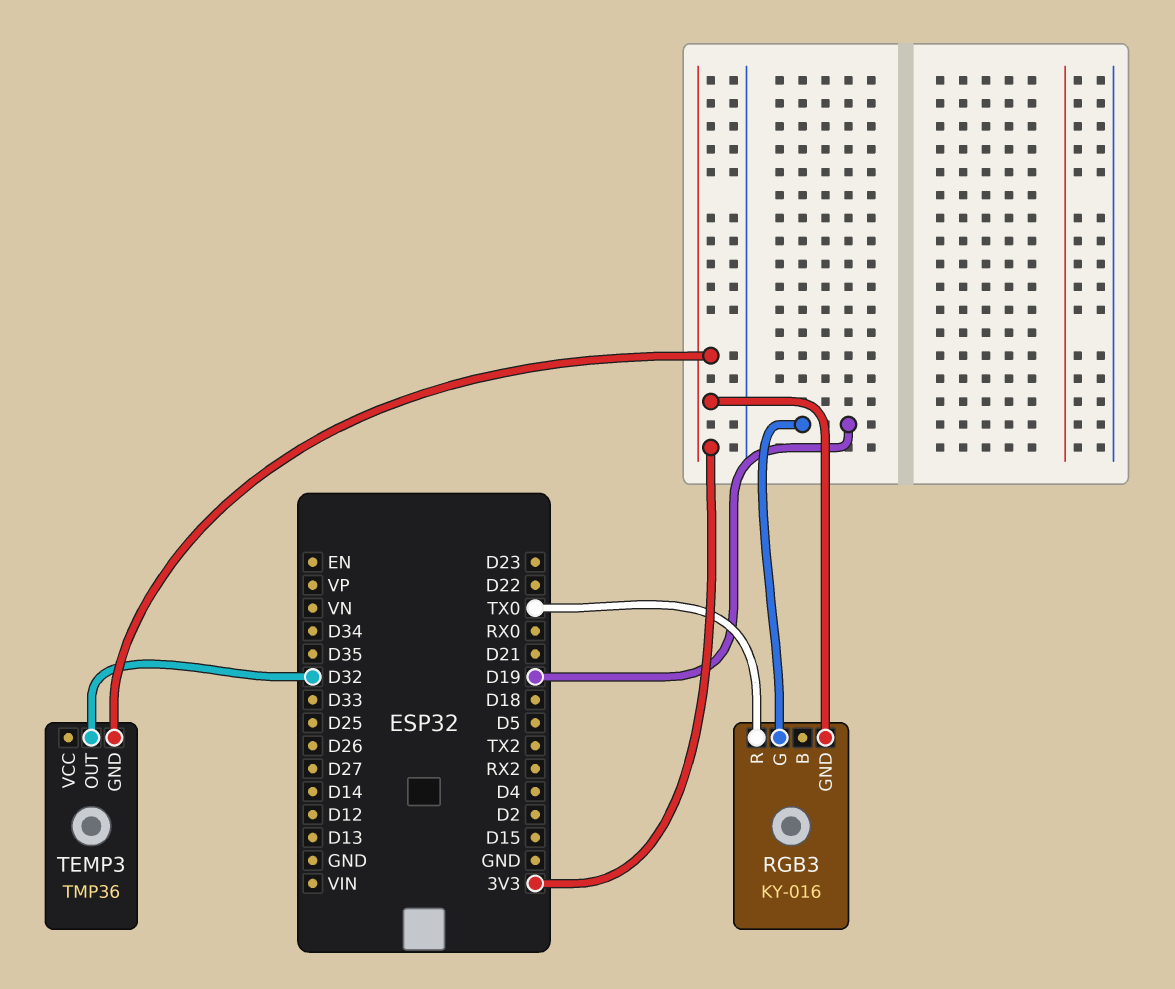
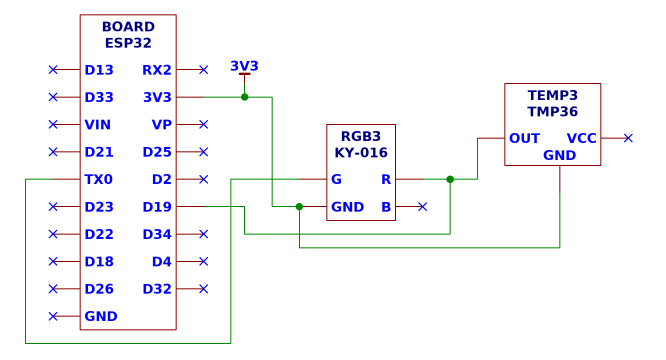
RGB3 pin G: D19 -> TX0
RGB3 pin R: TX0 -> D19
TEMP3 pin OUT: D32 -> D19

